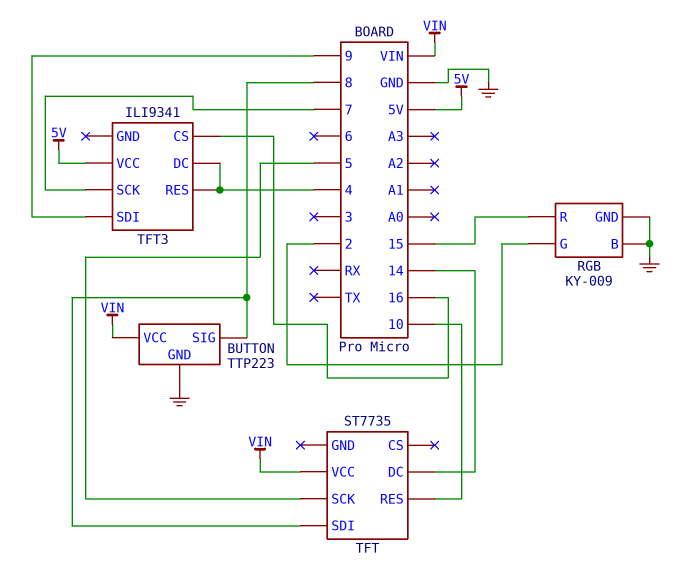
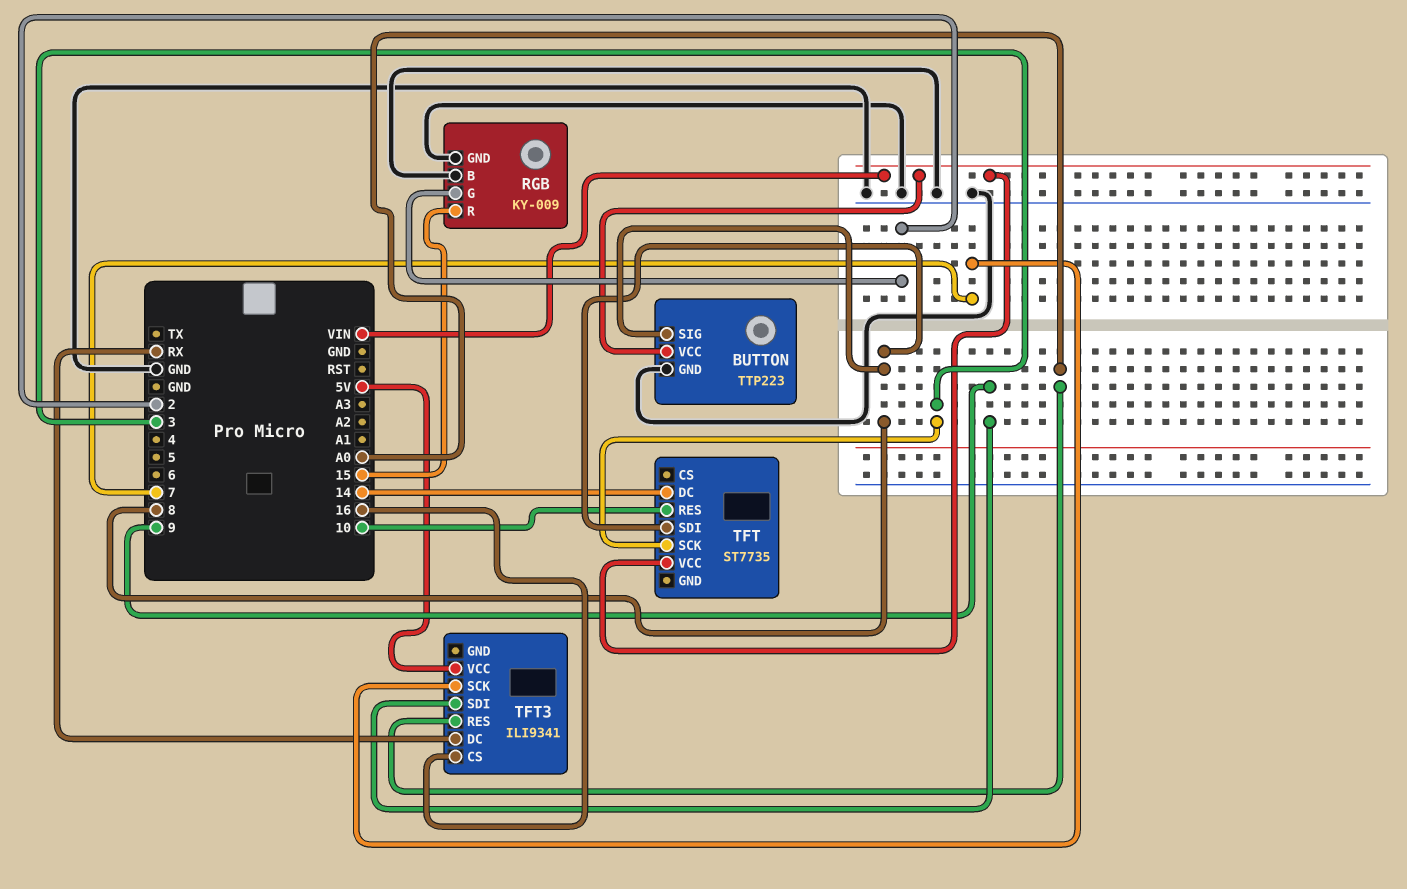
TFT pin SCK: 5 -> 3
TFT3 pin DC: 4 -> RX
TFT3 pin RES: 4 -> A0

